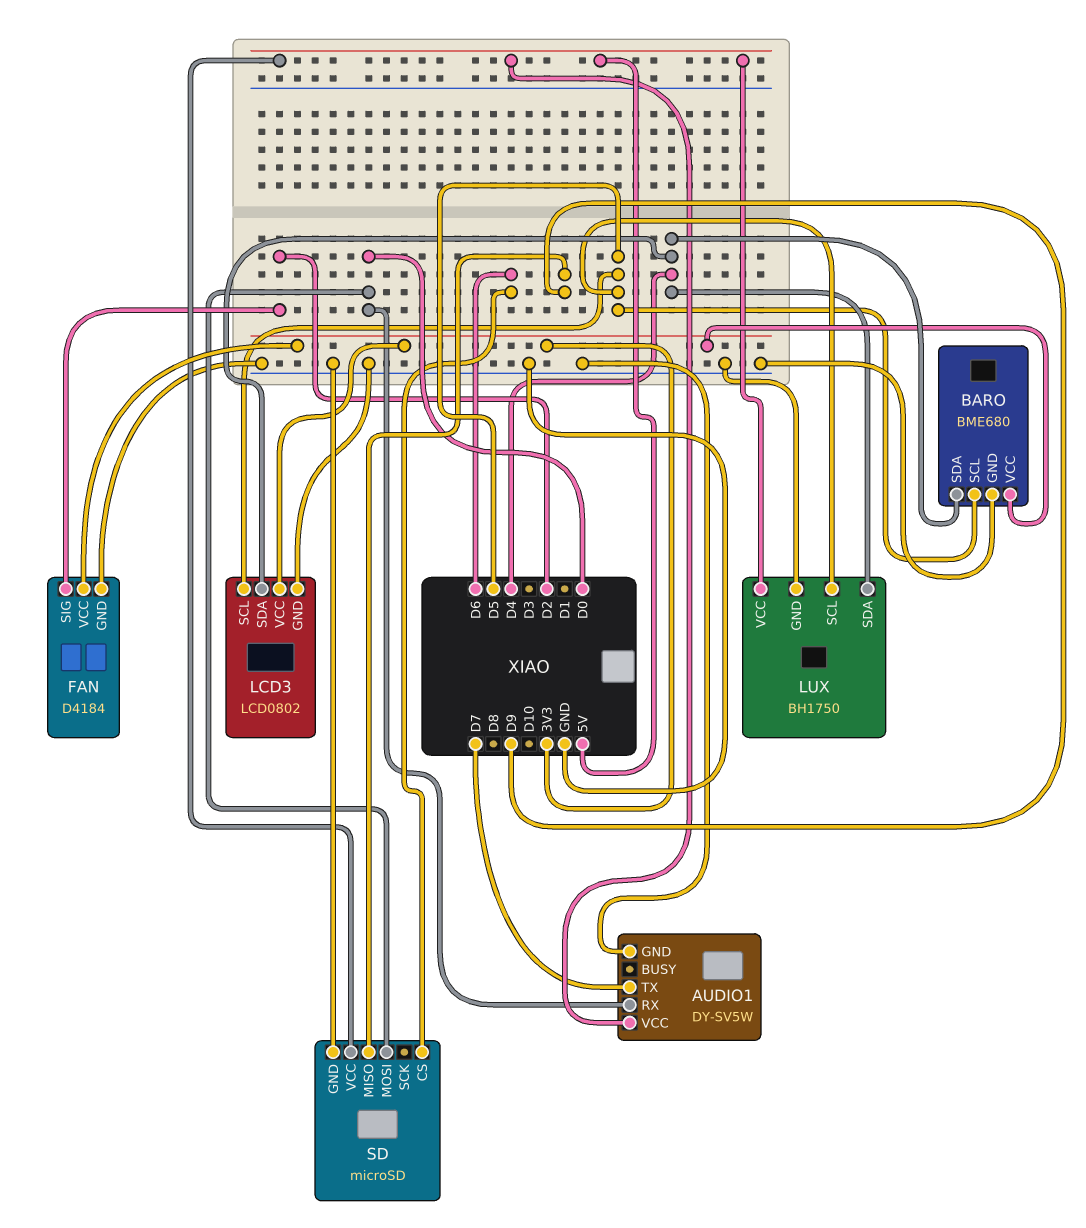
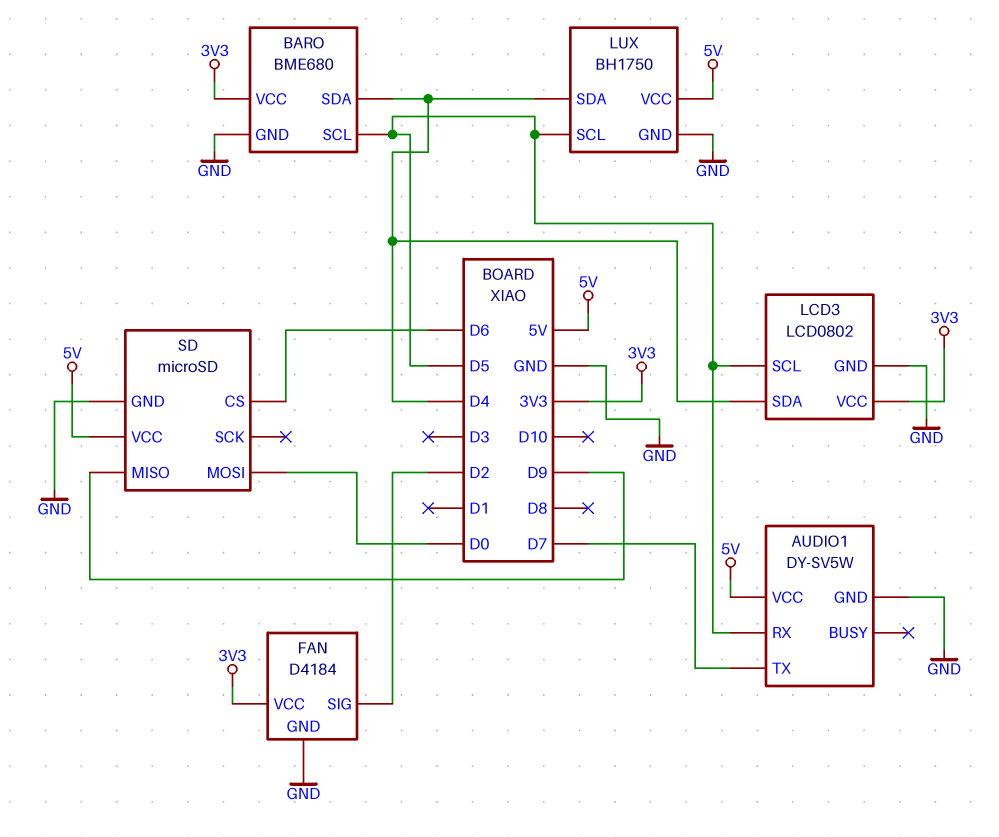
AUDIO1 pin RX: D0 -> D5

